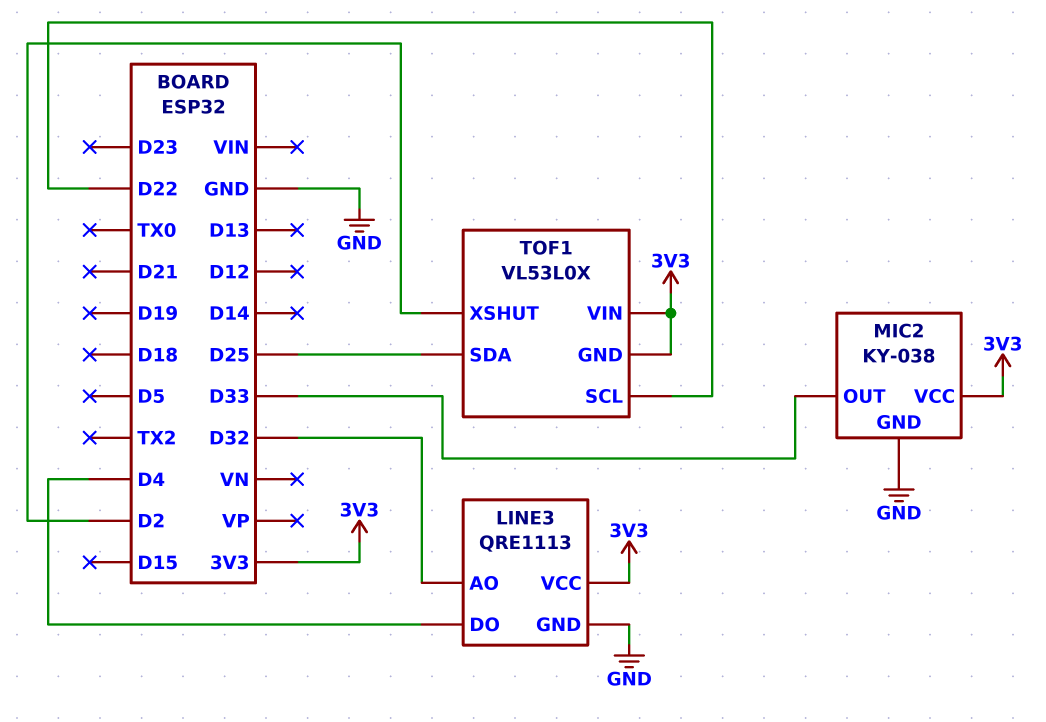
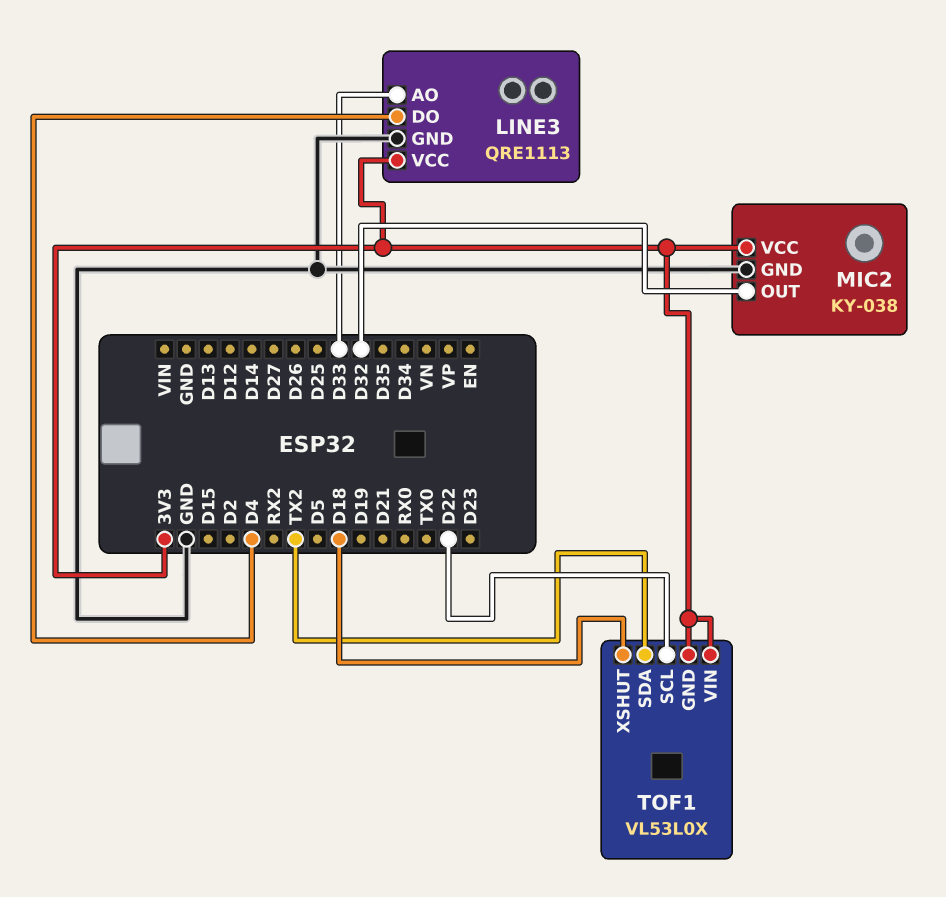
LINE3 pin AO: D32 -> D33
MIC2 pin OUT: D33 -> D32
TOF1 pin SDA: D25 -> TX2
TOF1 pin XSHUT: D2 -> D18

